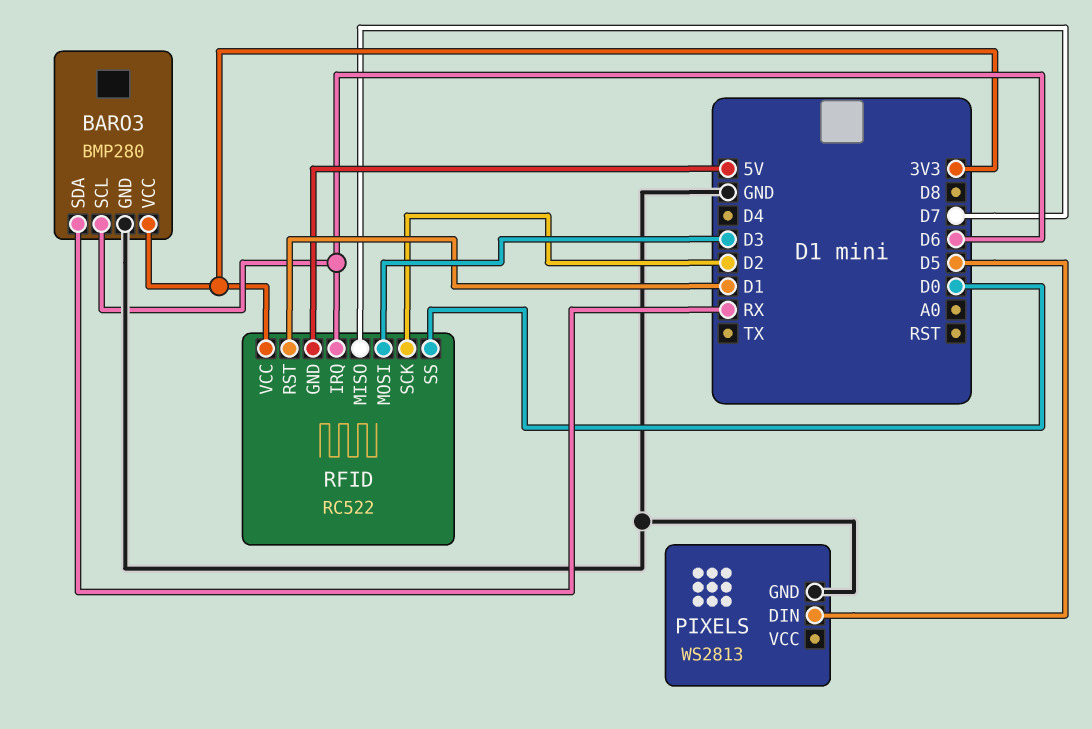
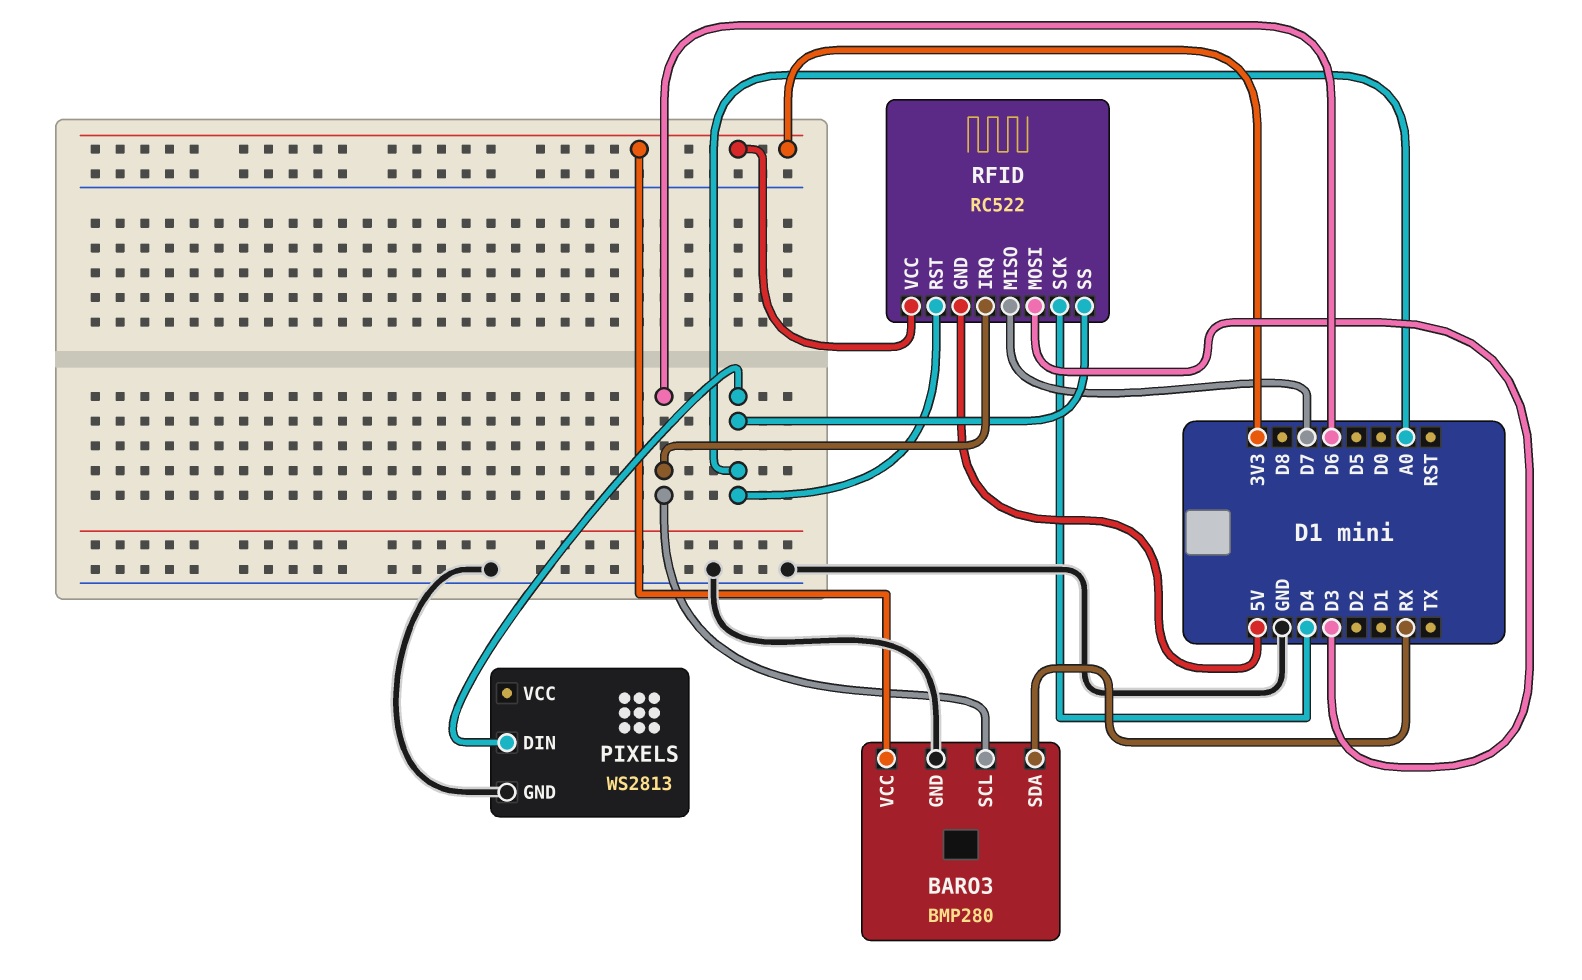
PIXELS pin DIN: D5 -> A0
RFID pin RST: D1 -> A0
RFID pin SCK: D2 -> D4
RFID pin SS: D0 -> A0

